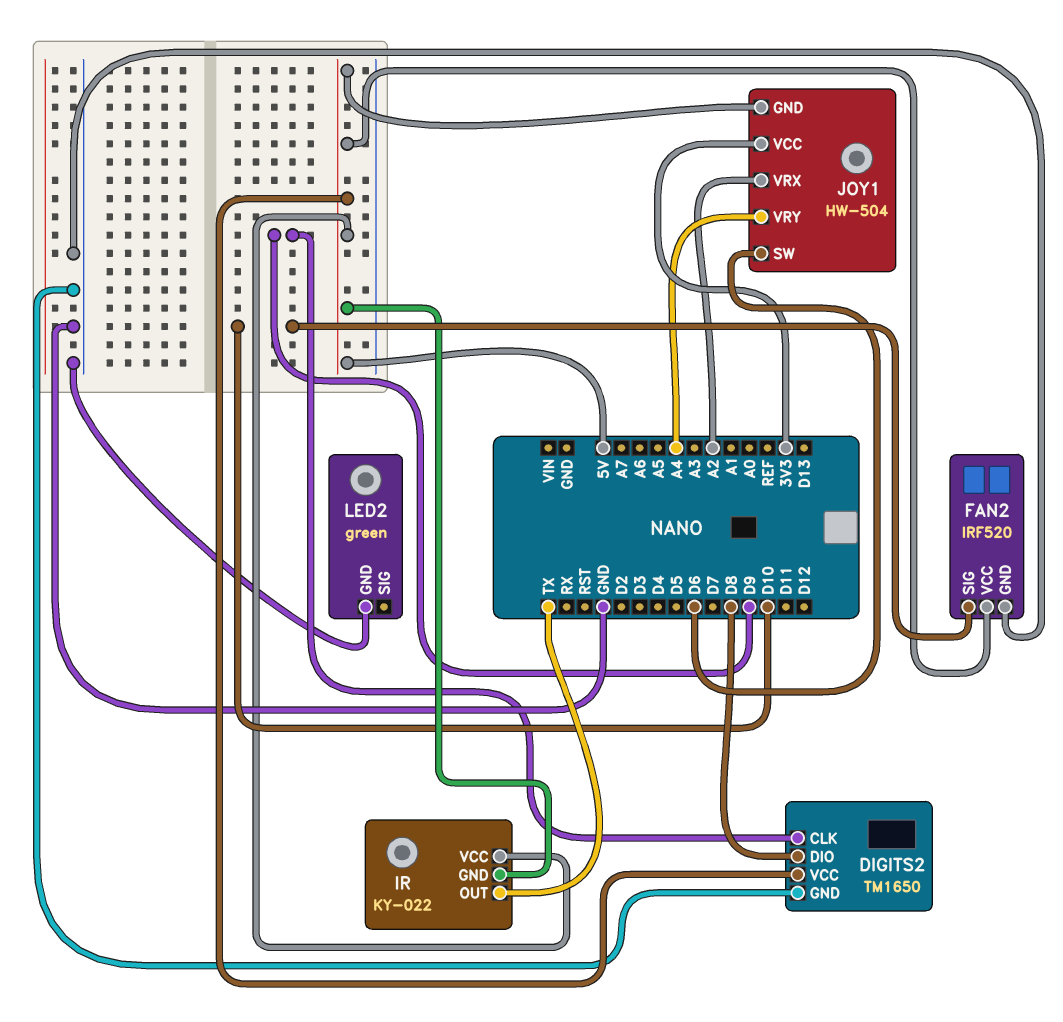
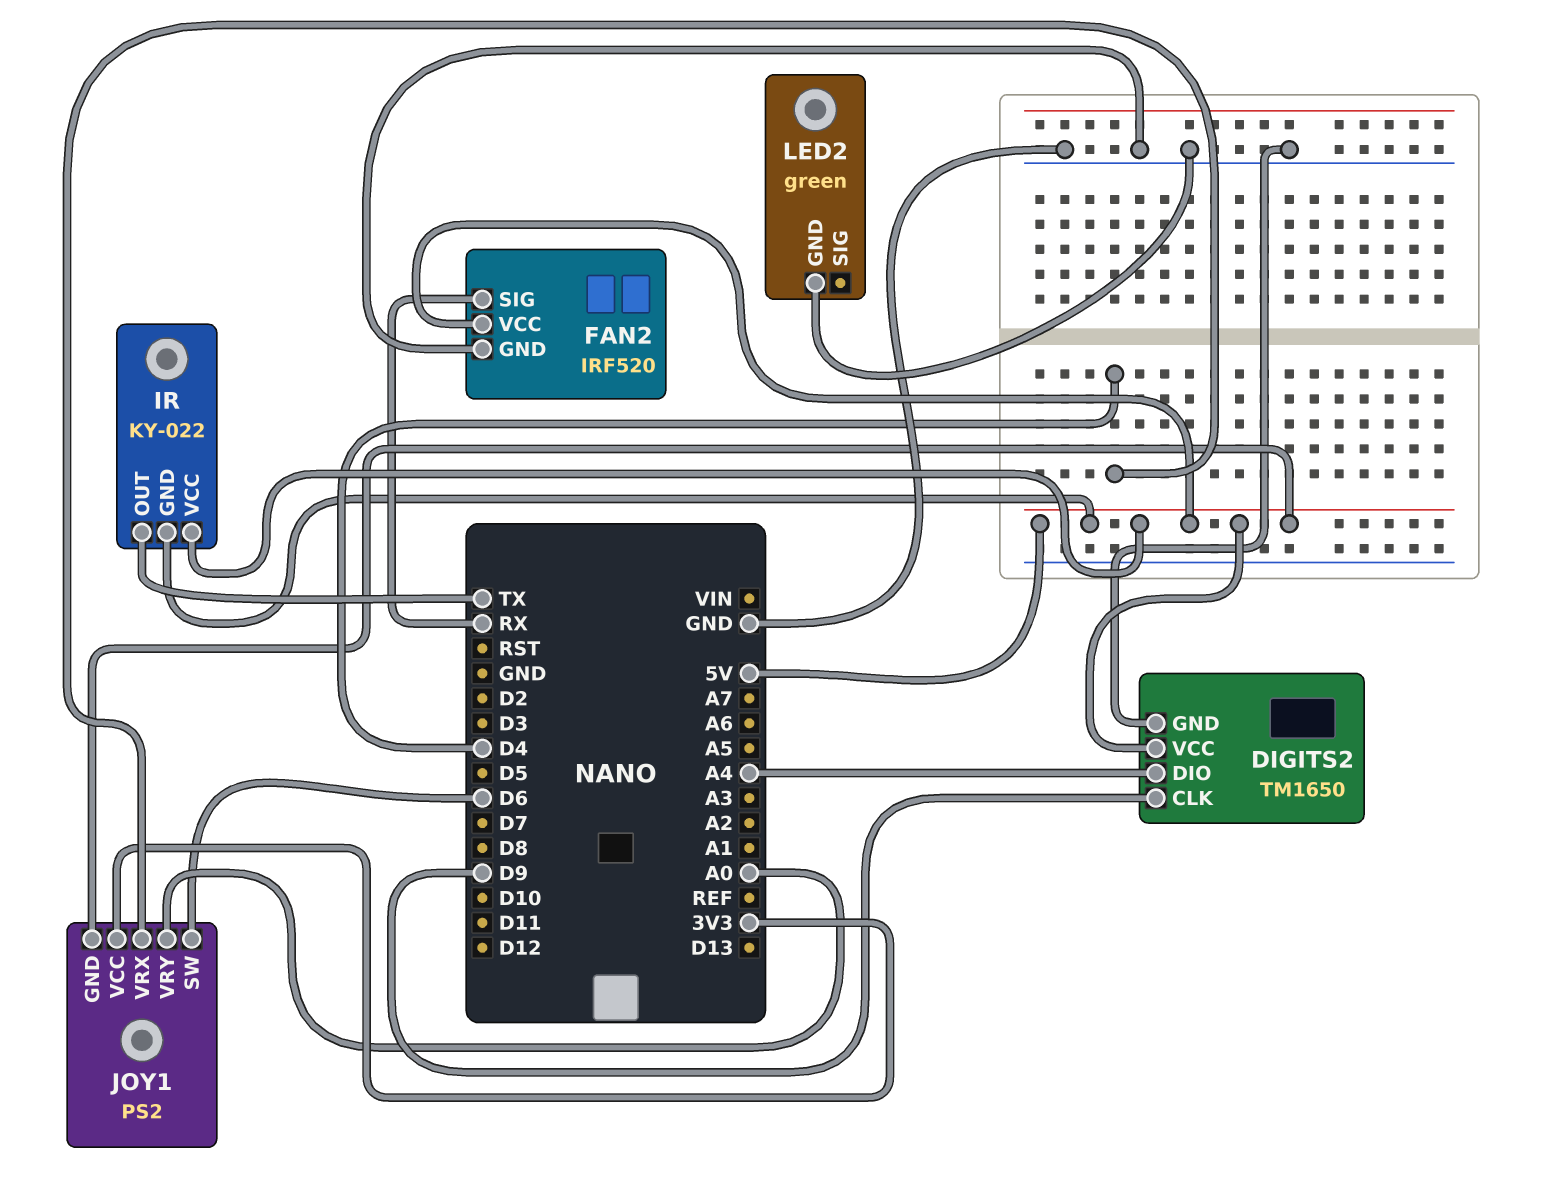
DIGITS2 pin DIO: D8 -> A4
FAN2 pin SIG: D10 -> RX
JOY1: HW-504 -> PS2
JOY1 pin VRX: A2 -> D4
JOY1 pin VRY: A4 -> A0

